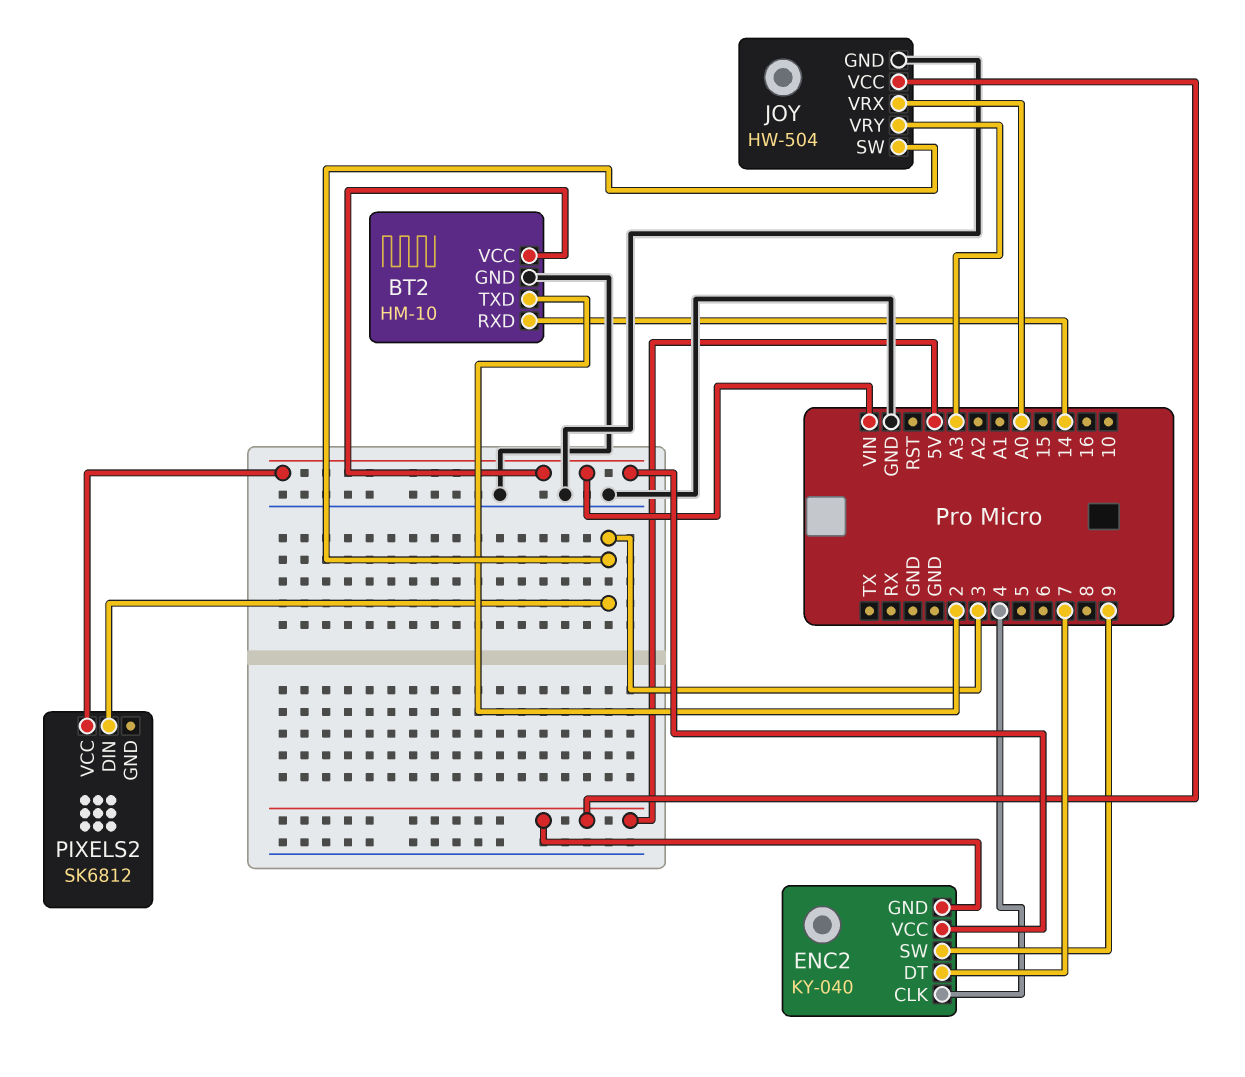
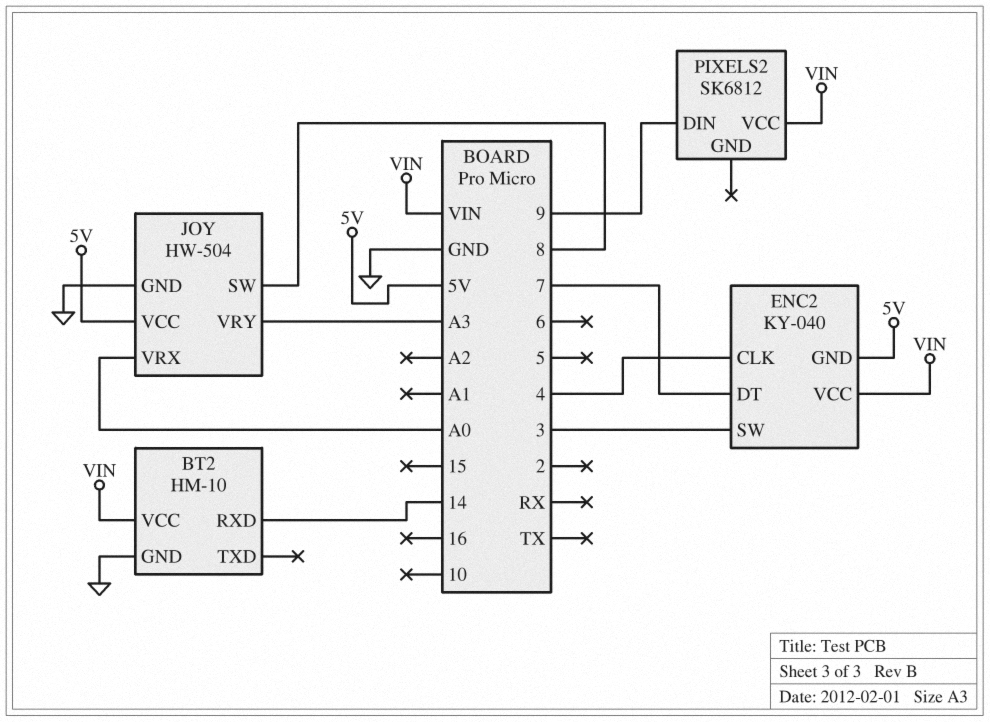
BT2 pin TXD: 2 -> none
ENC2 pin SW: 9 -> 3
JOY pin SW: 3 -> 8
PIXELS2 pin DIN: 3 -> 9

